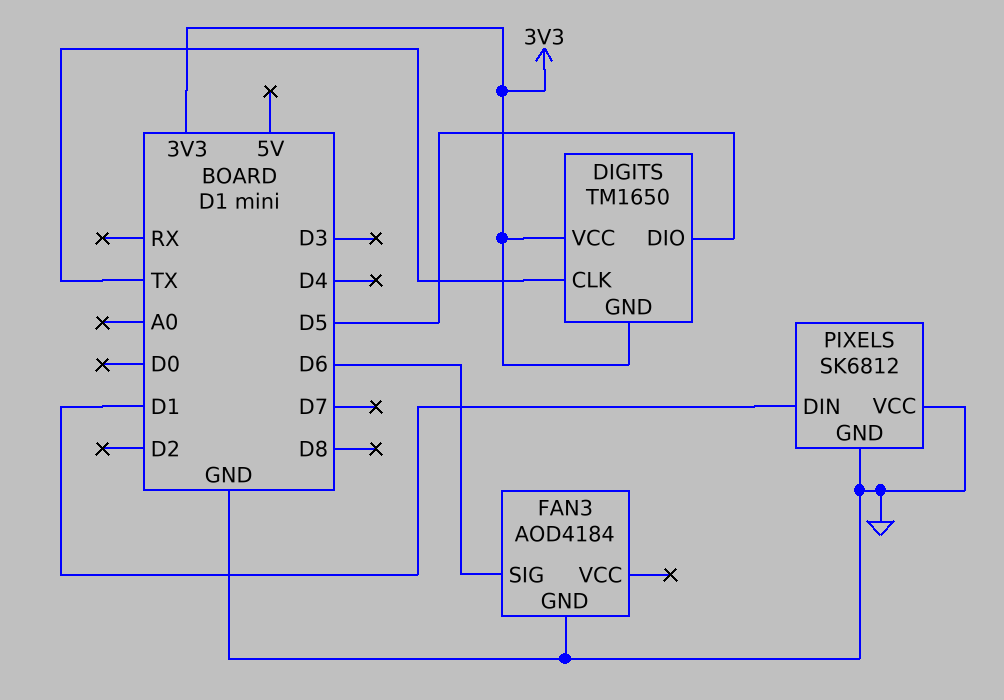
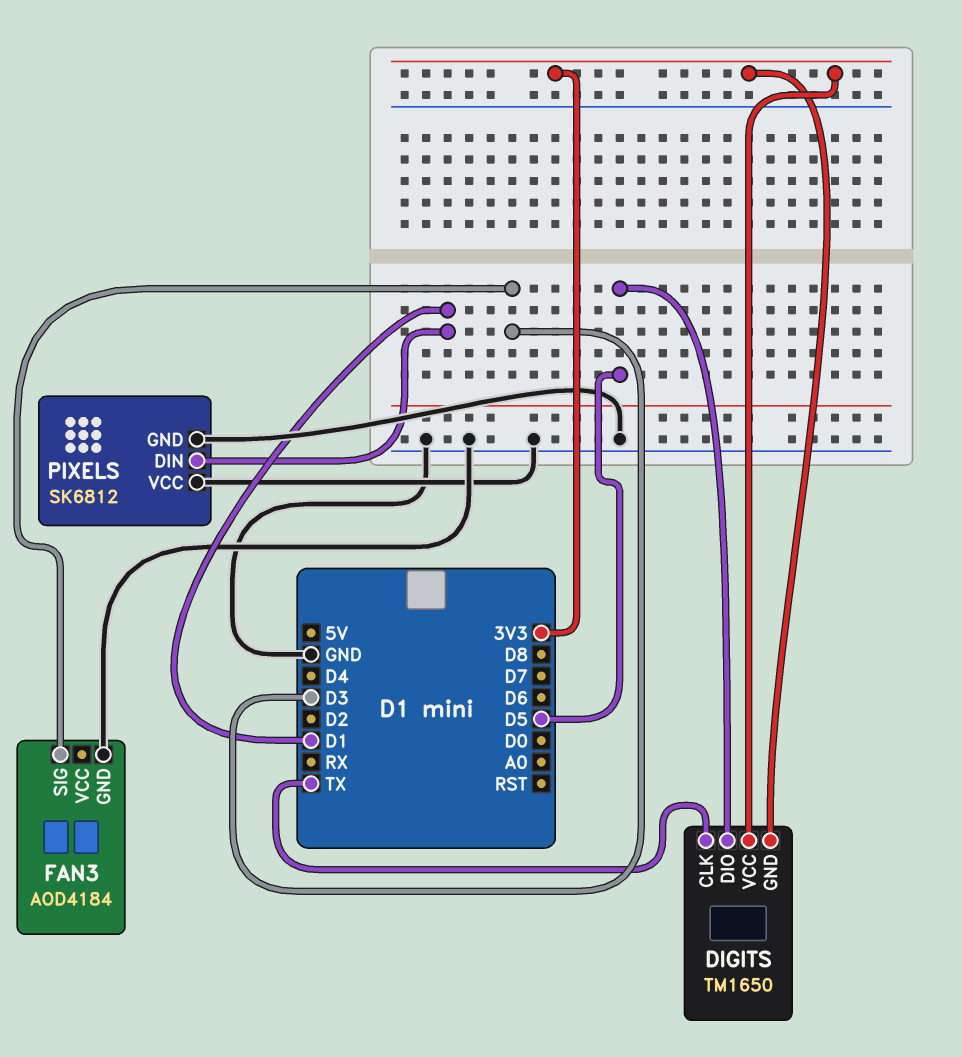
FAN3 pin SIG: D6 -> D3

